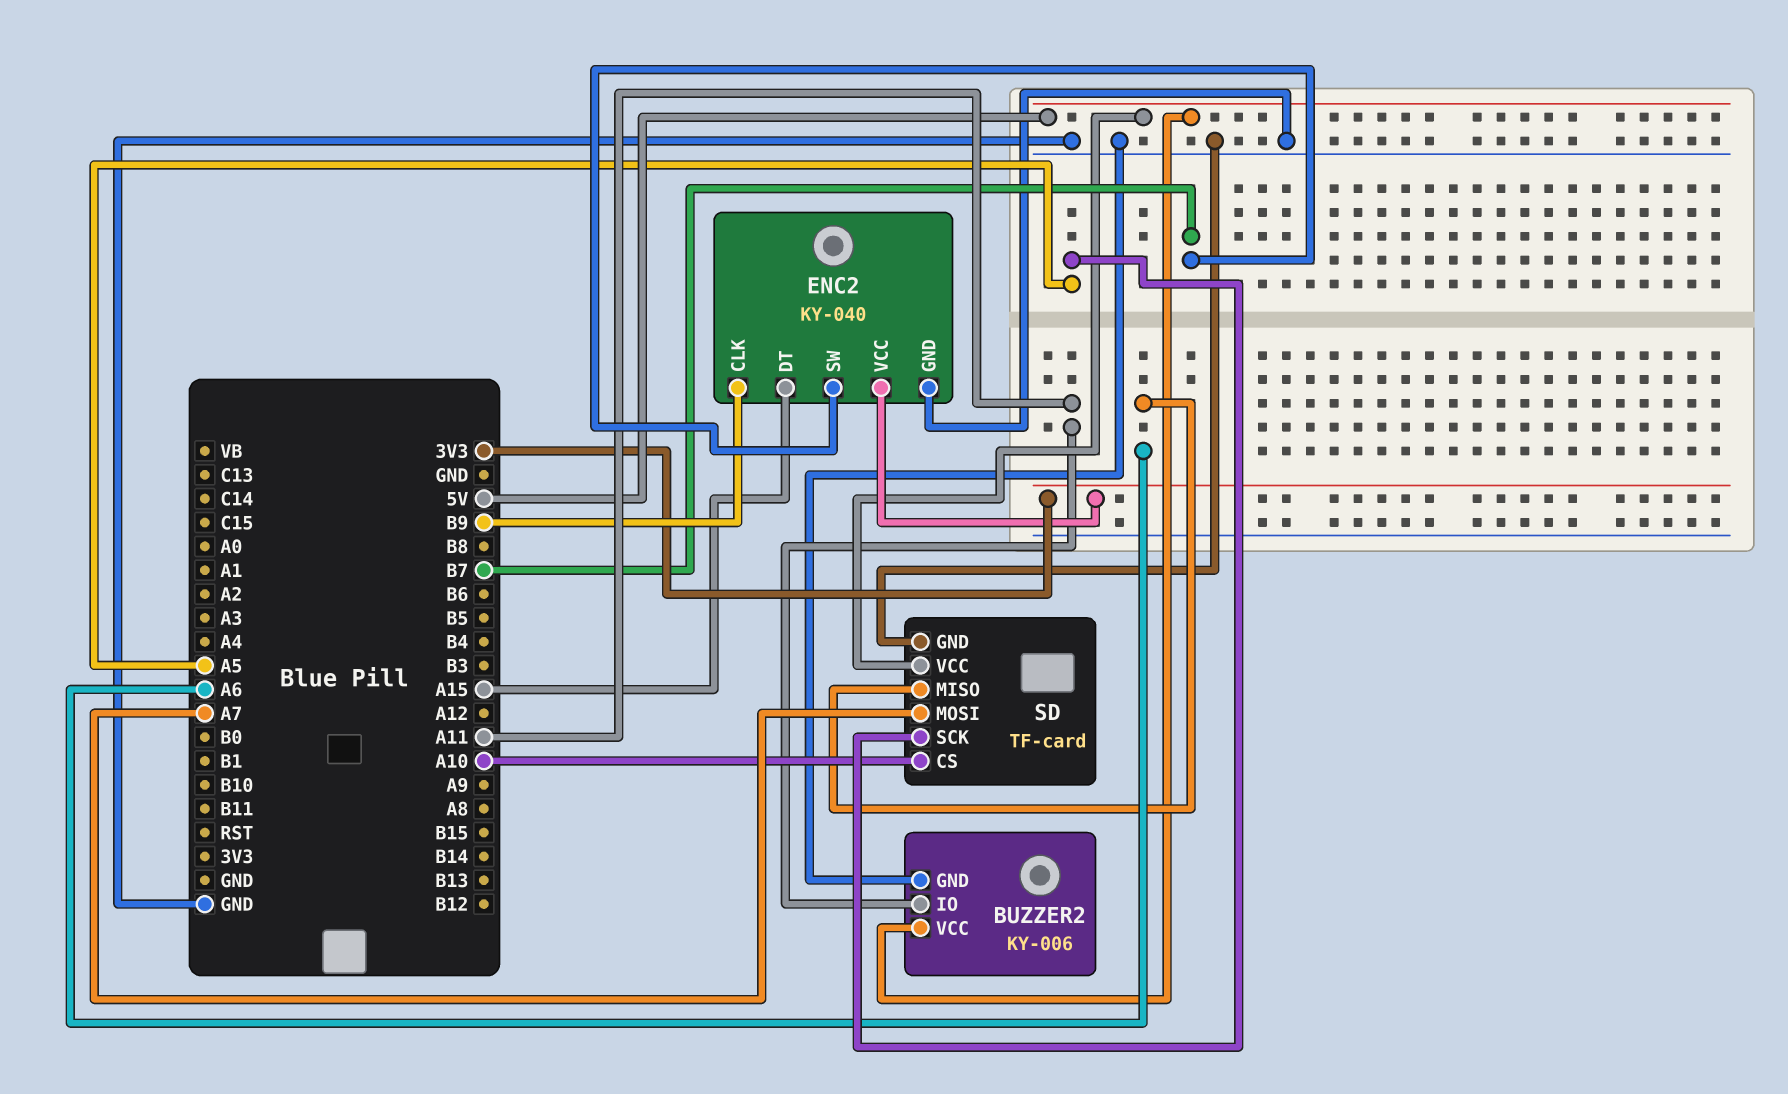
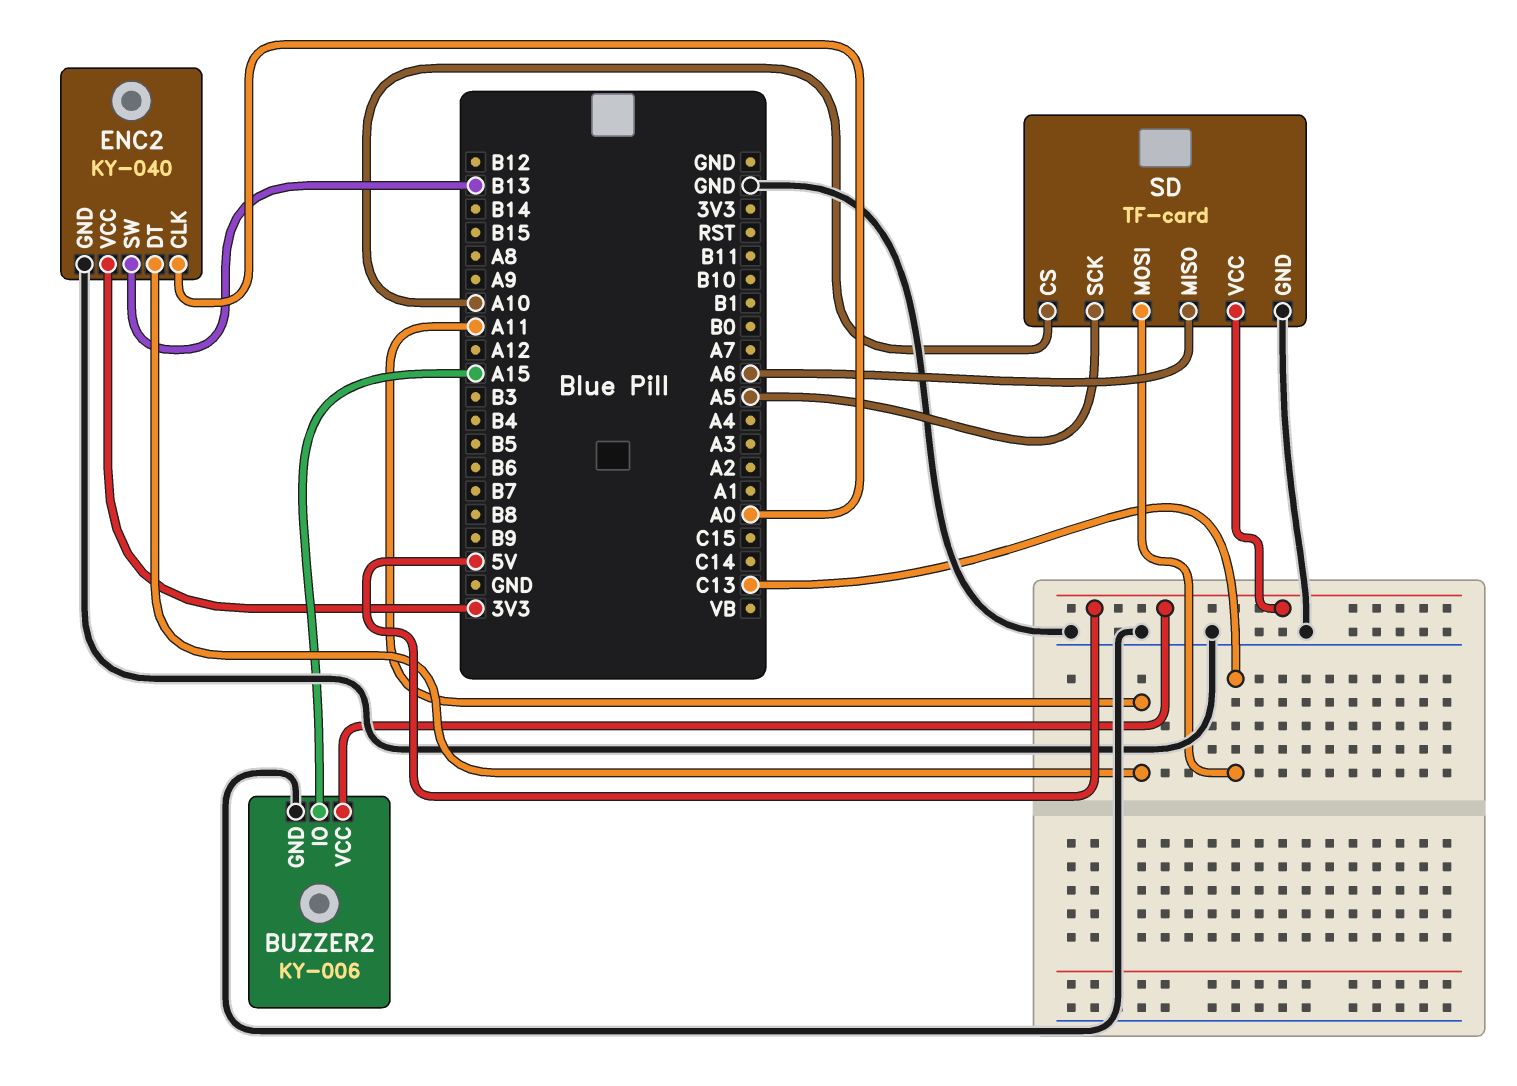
BUZZER2 pin IO: A11 -> A15
ENC2 pin CLK: B9 -> A0
ENC2 pin DT: A15 -> A11
ENC2 pin SW: B7 -> B13
SD pin MOSI: A7 -> C13

